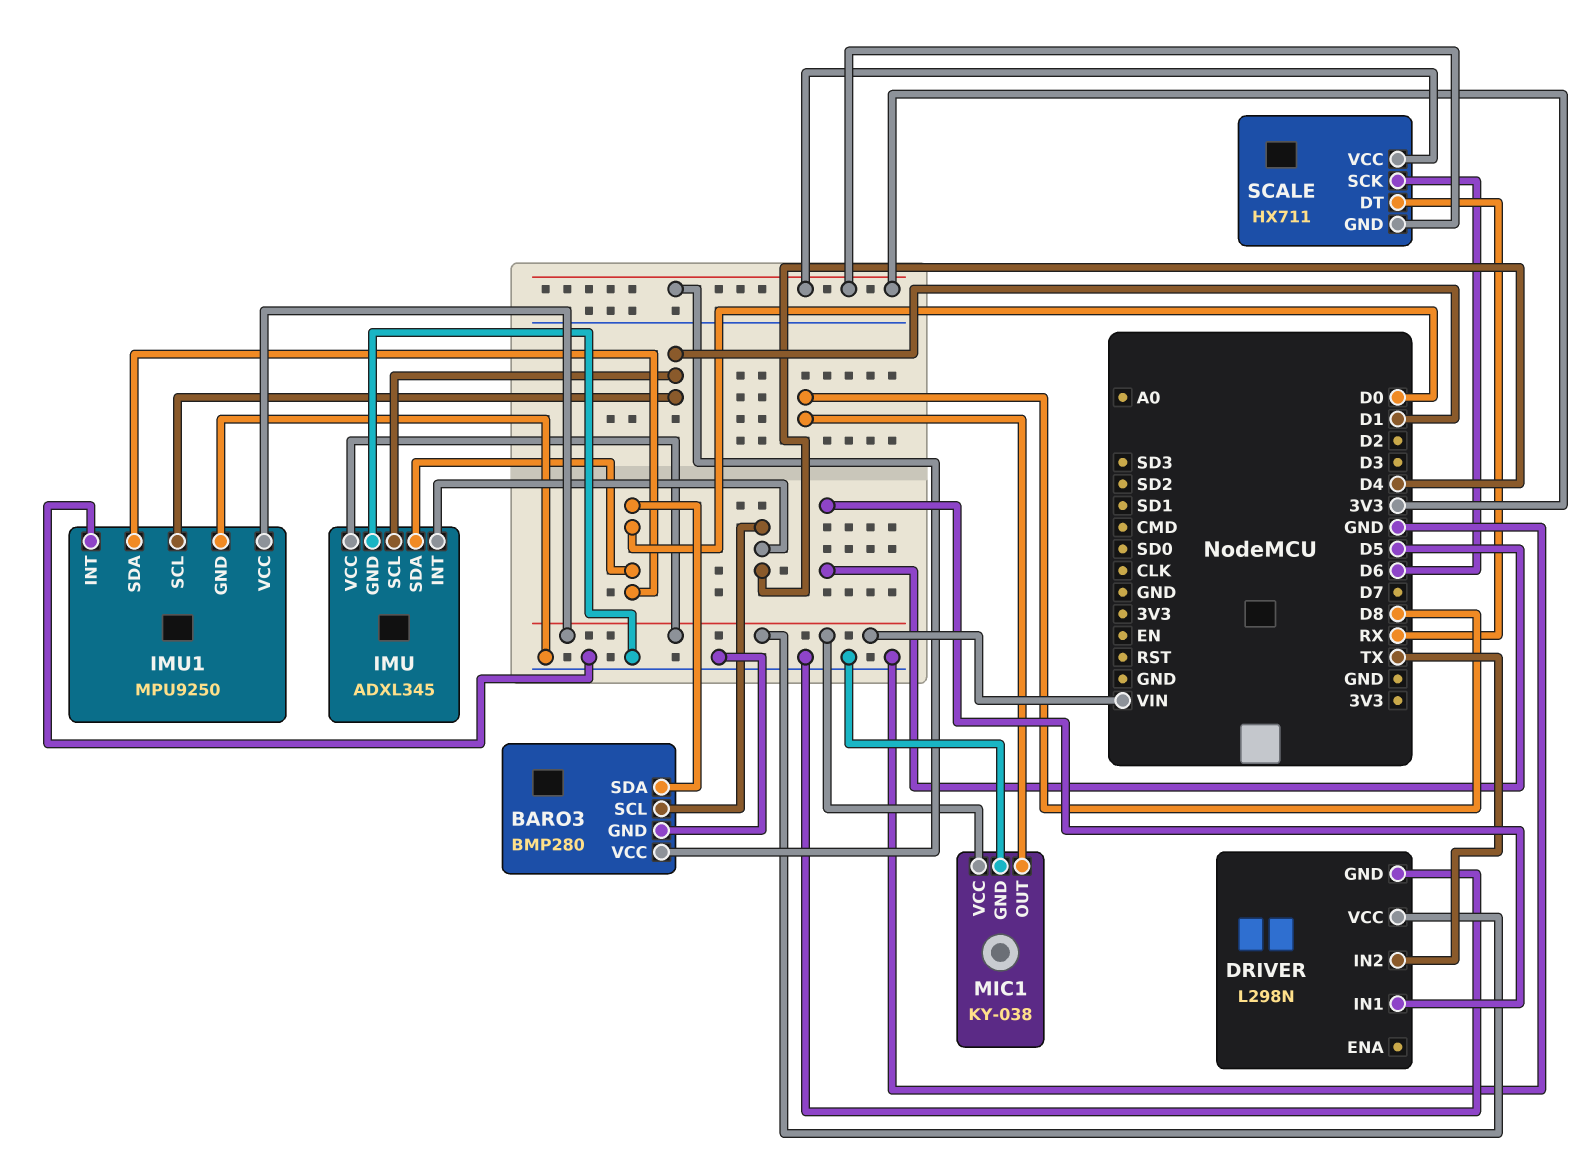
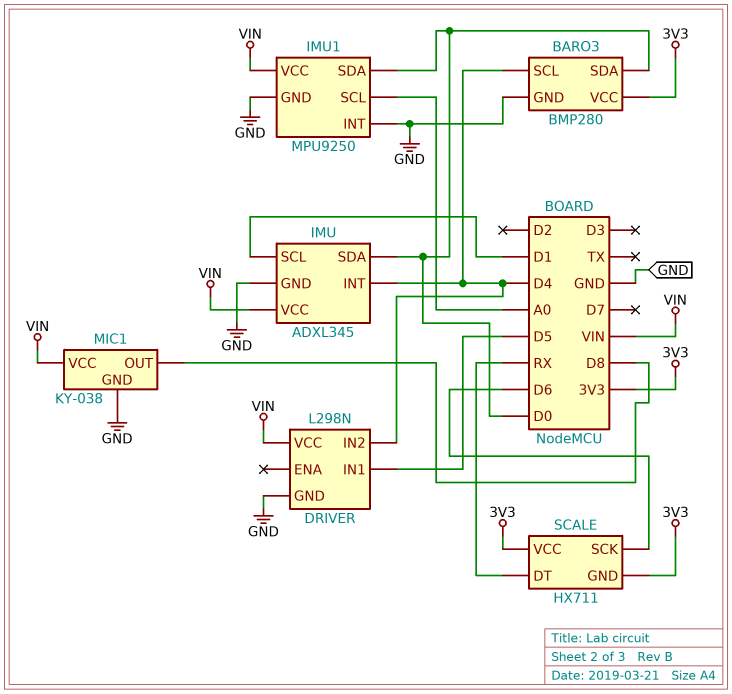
DRIVER pin IN2: TX -> D4
IMU1 pin SCL: D1 -> A0

